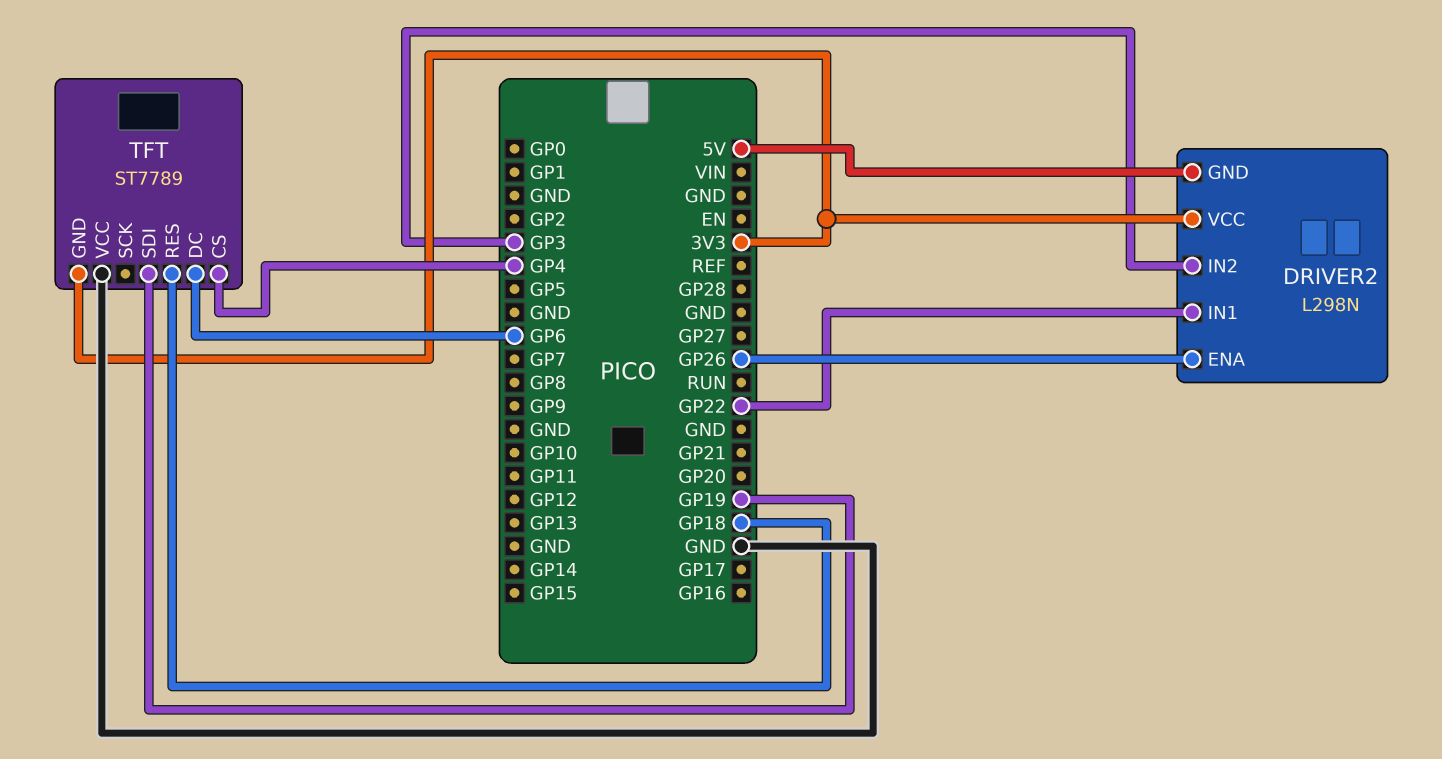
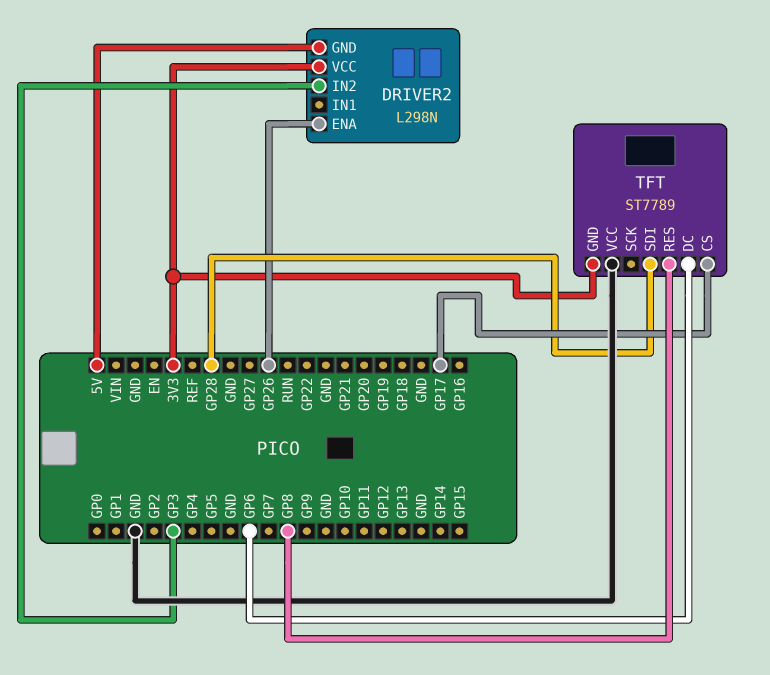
DRIVER2 pin IN1: GP22 -> none
TFT pin CS: GP4 -> GP17
TFT pin RES: GP18 -> GP8
TFT pin SDI: GP19 -> GP28

